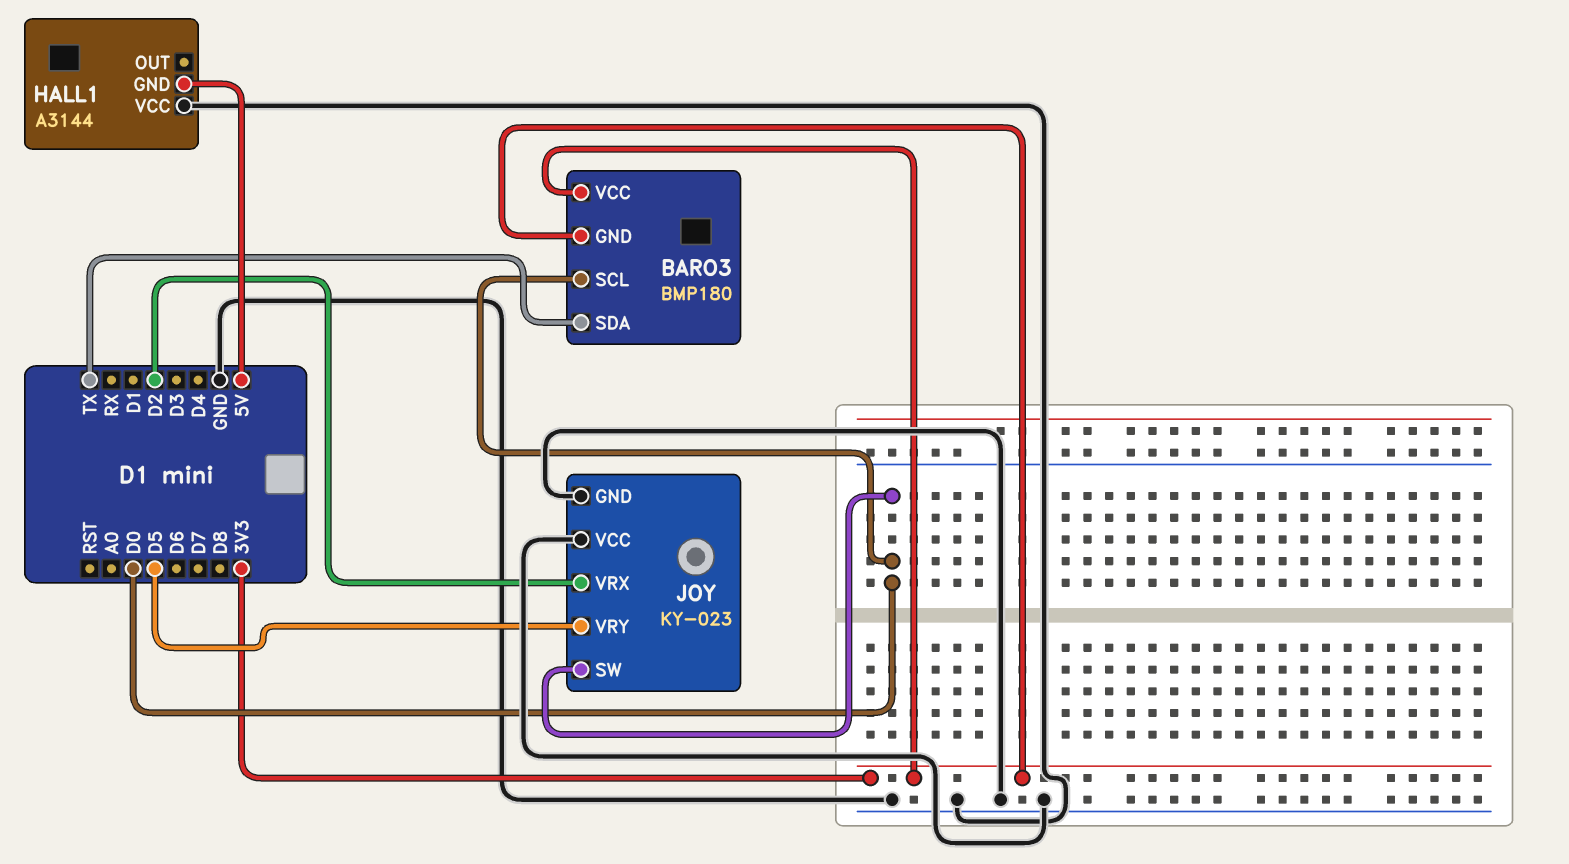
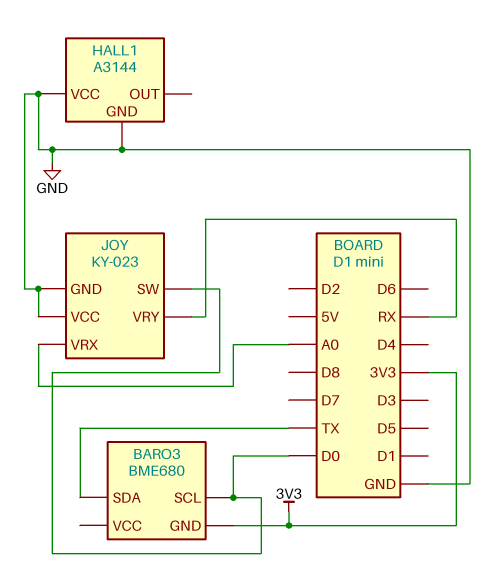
BARO3: BMP180 -> BME680
BARO3 pin VCC: 3V3 -> none
HALL1 pin GND: 5V -> GND
JOY pin VRX: D2 -> A0
JOY pin VRY: D5 -> RX

